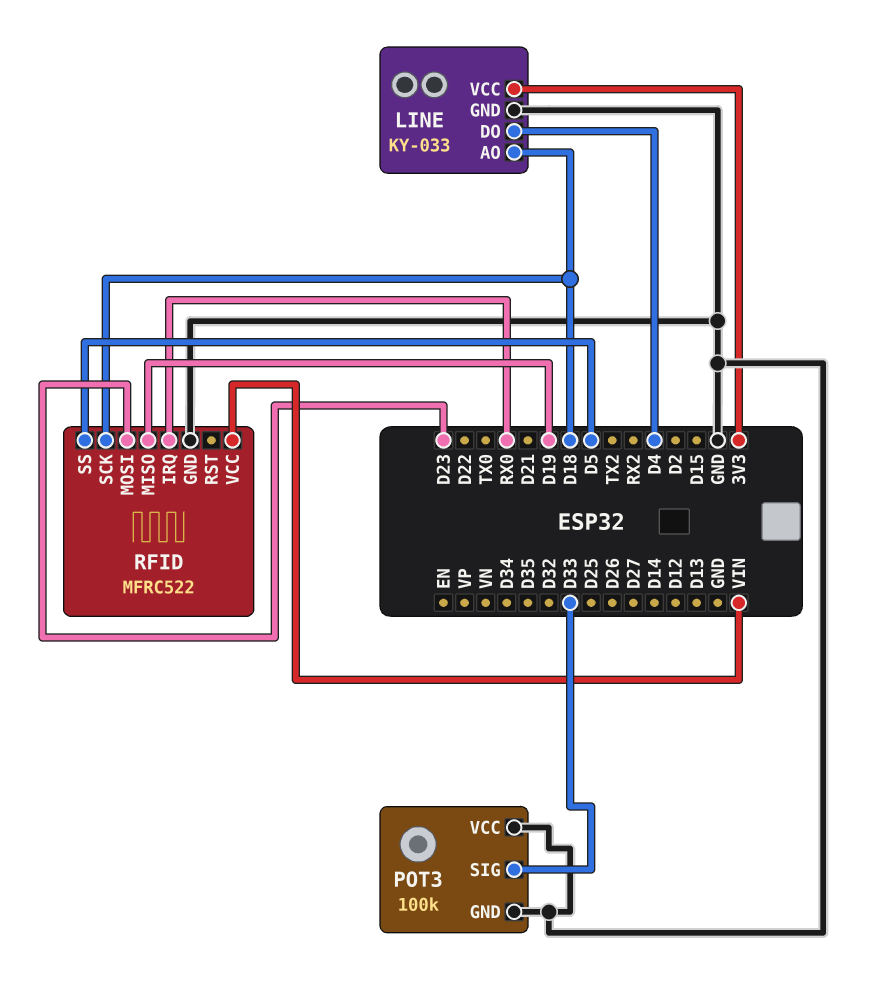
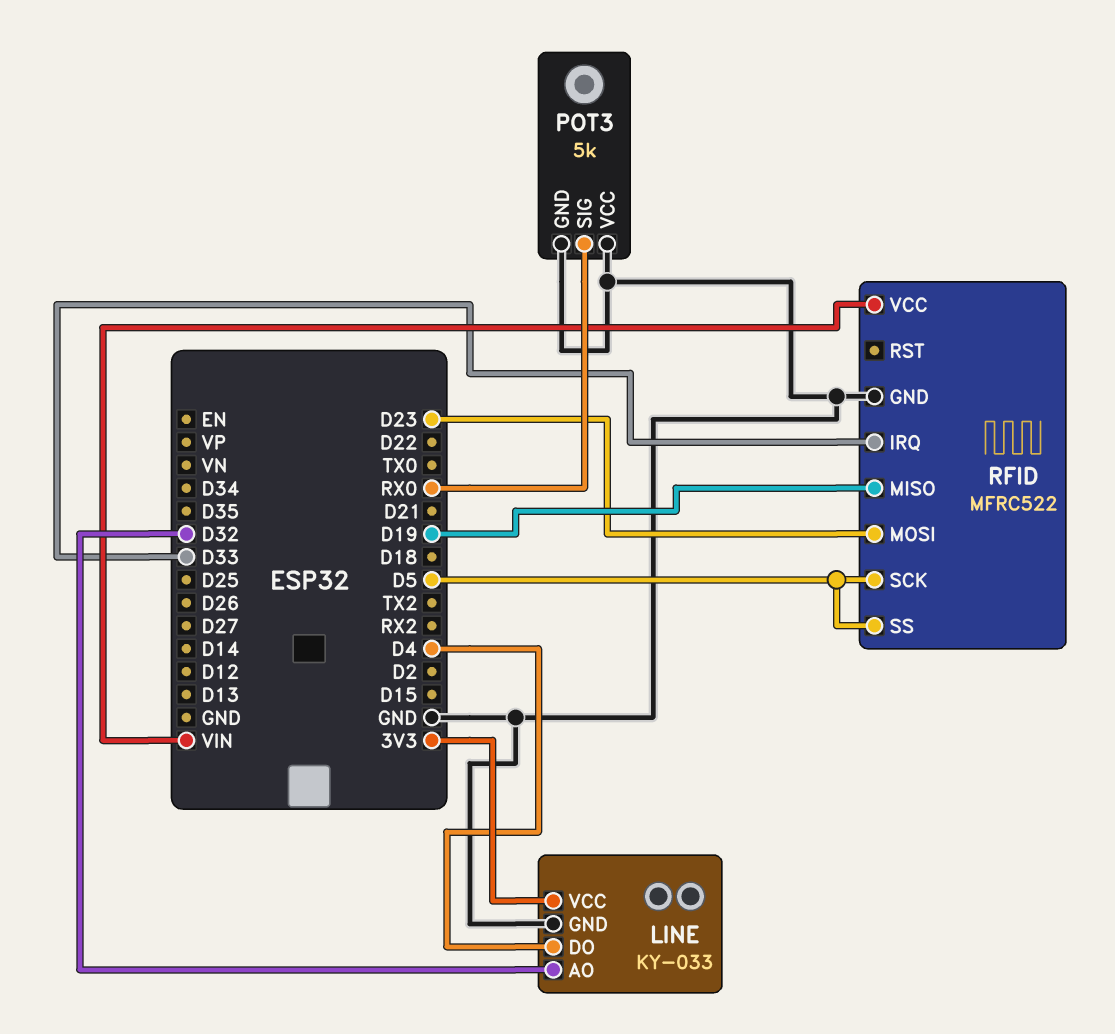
LINE pin AO: D18 -> D32
POT3: 100k -> 5k
POT3 pin SIG: D33 -> RX0
RFID pin IRQ: RX0 -> D33
RFID pin SCK: D18 -> D5

